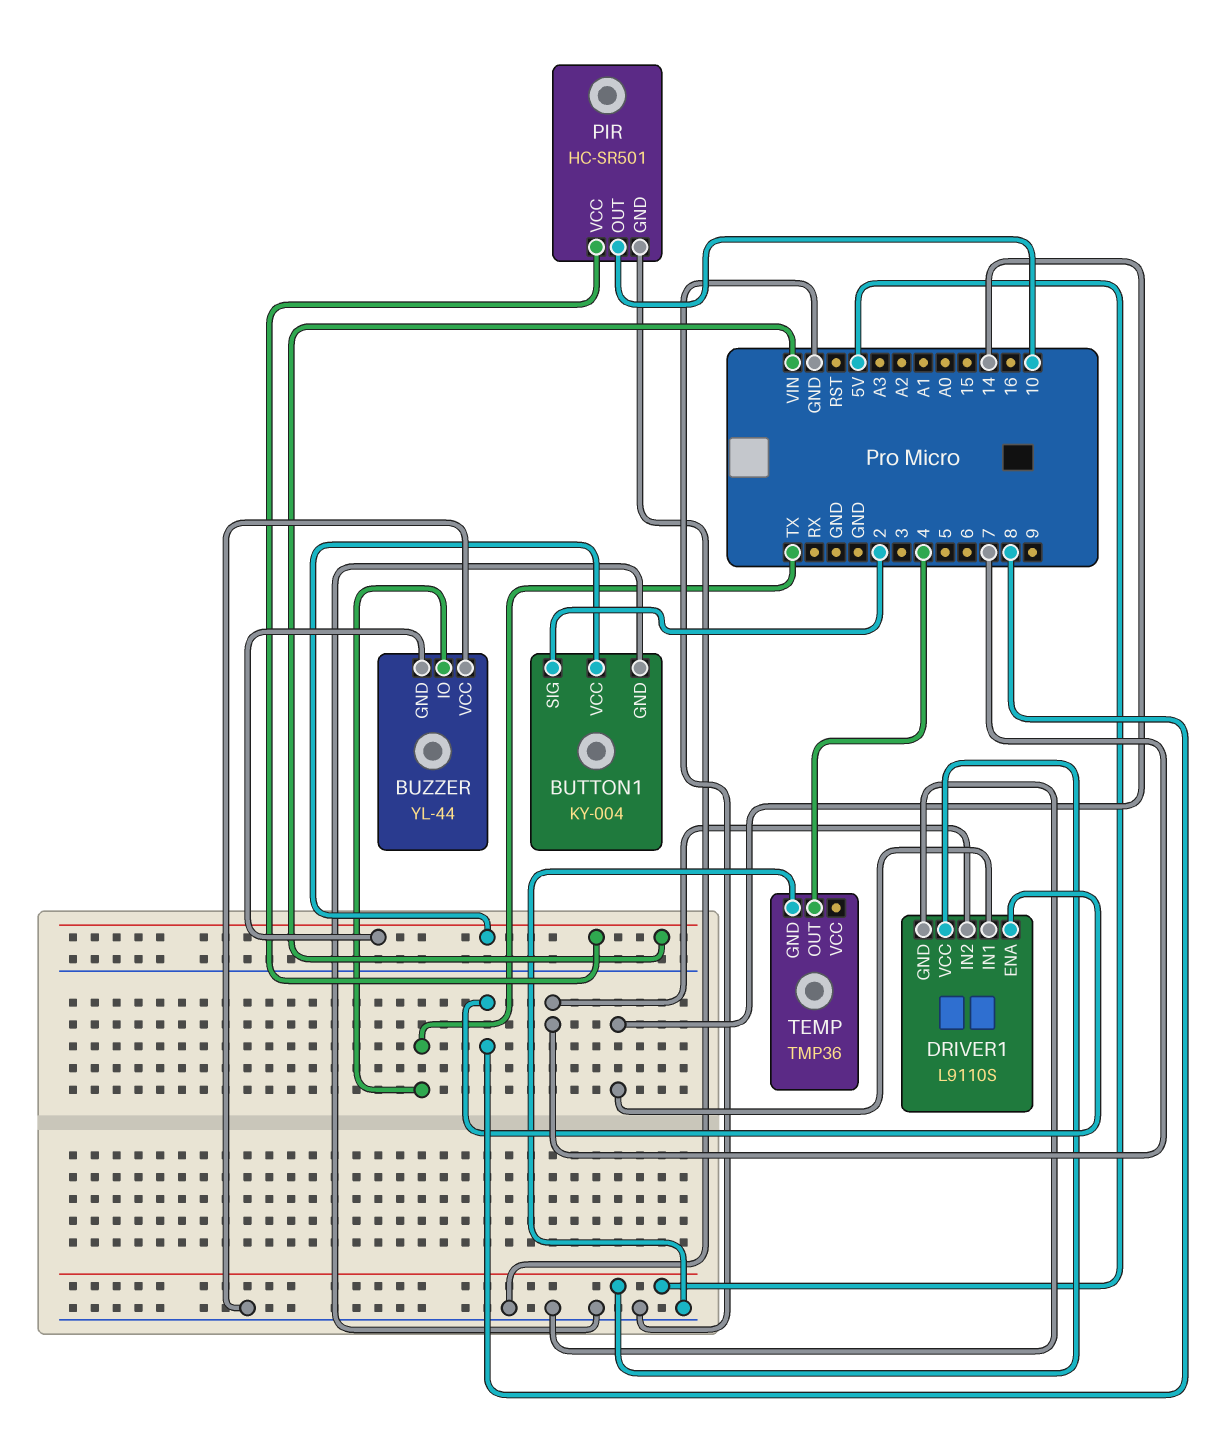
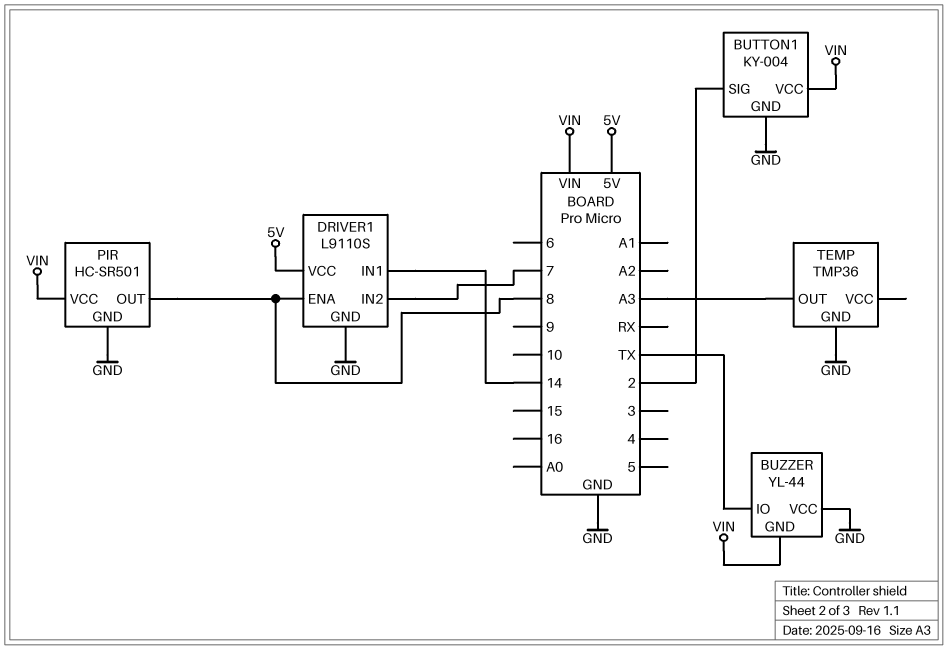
PIR pin OUT: 10 -> 8
TEMP pin OUT: 4 -> A3

